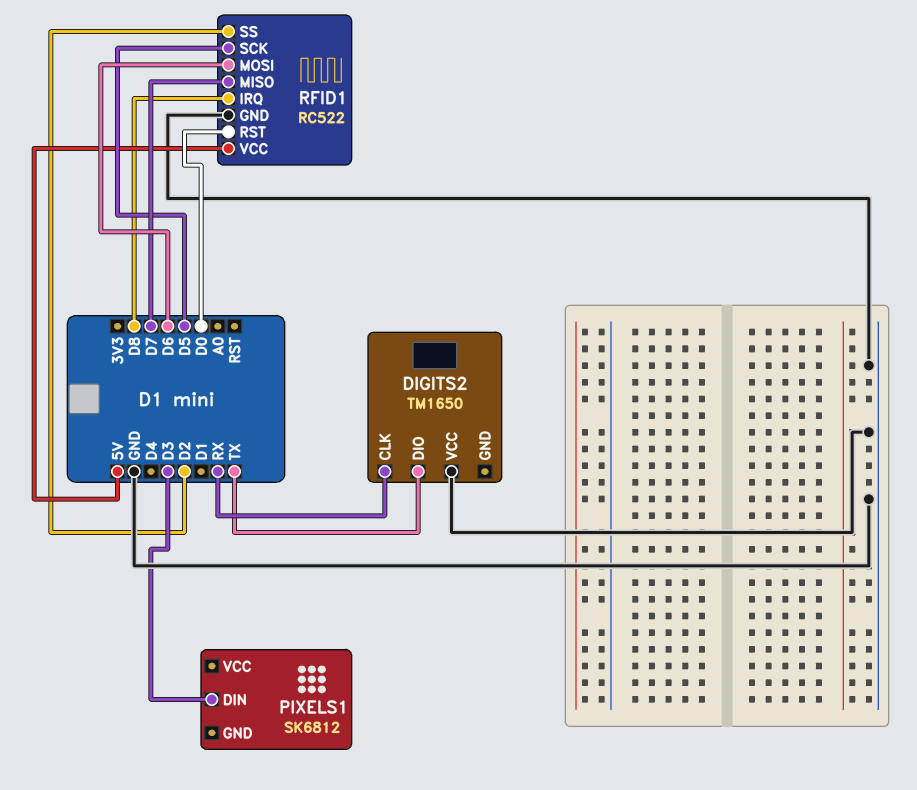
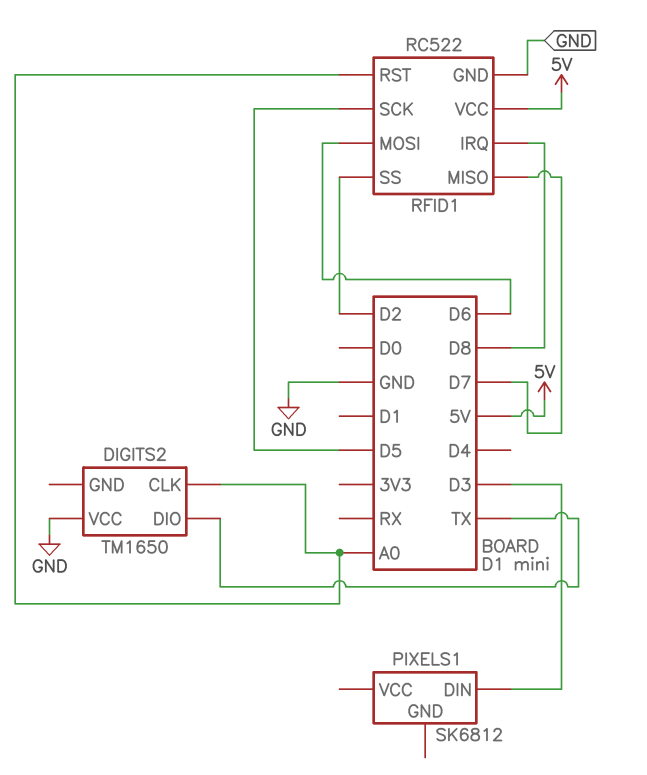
DIGITS2 pin CLK: RX -> A0
RFID1 pin RST: D0 -> A0

